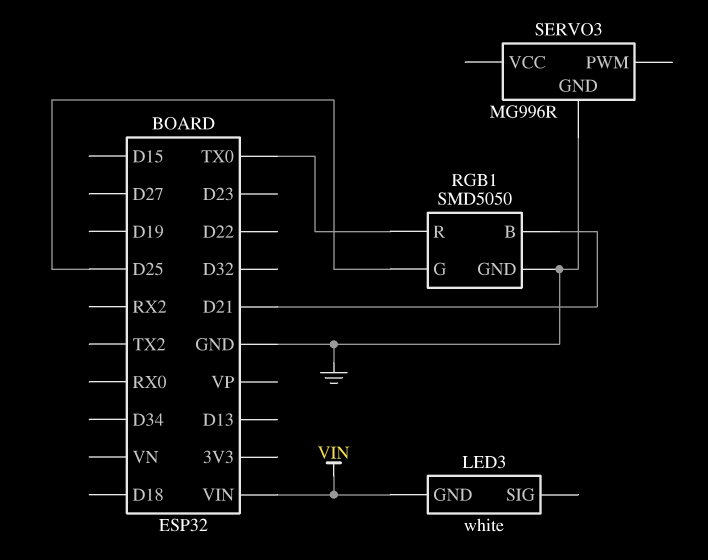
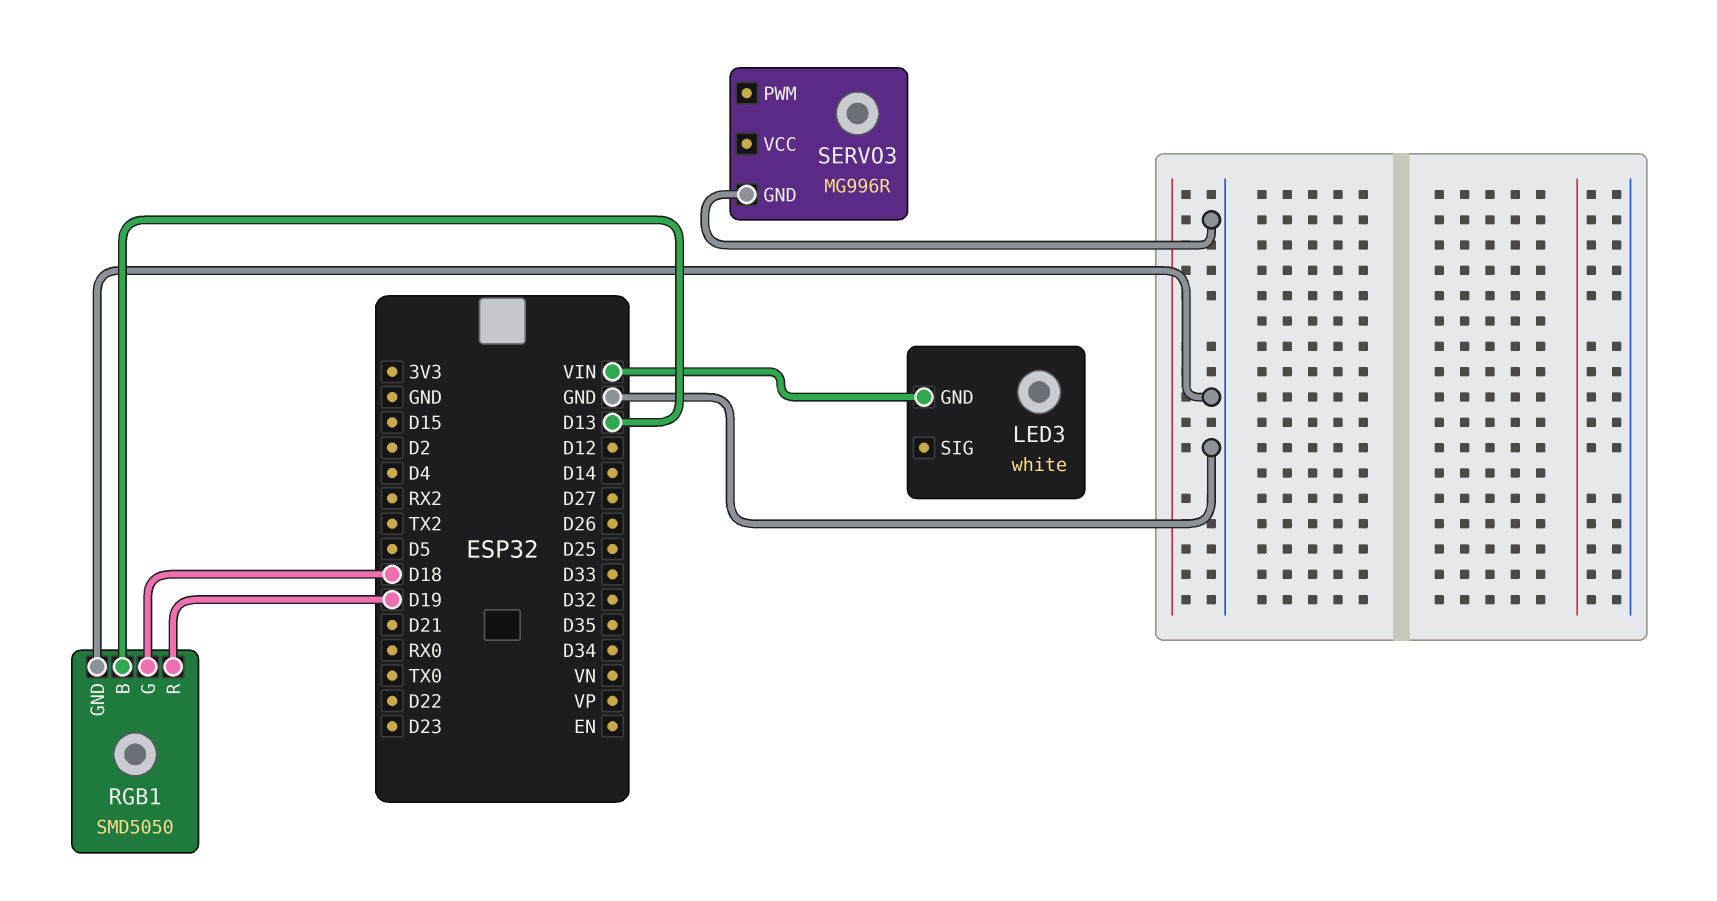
RGB1 pin B: D21 -> D13
RGB1 pin G: D25 -> D18
RGB1 pin R: TX0 -> D19

